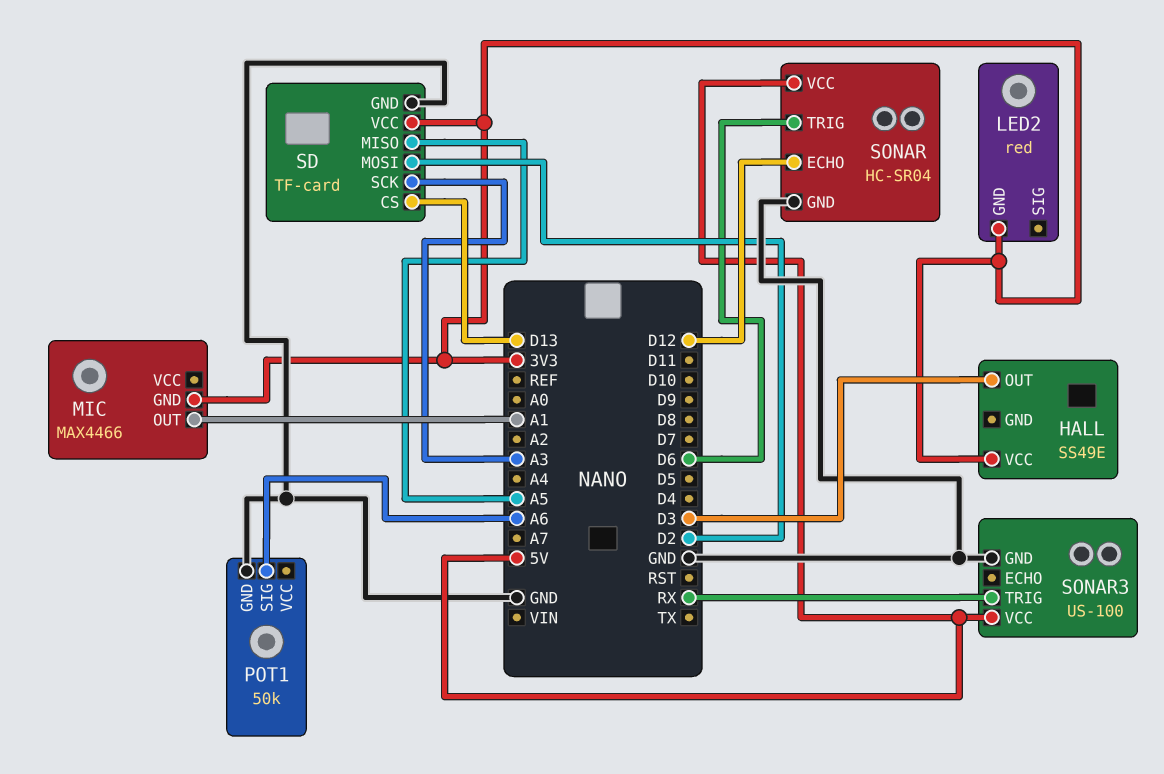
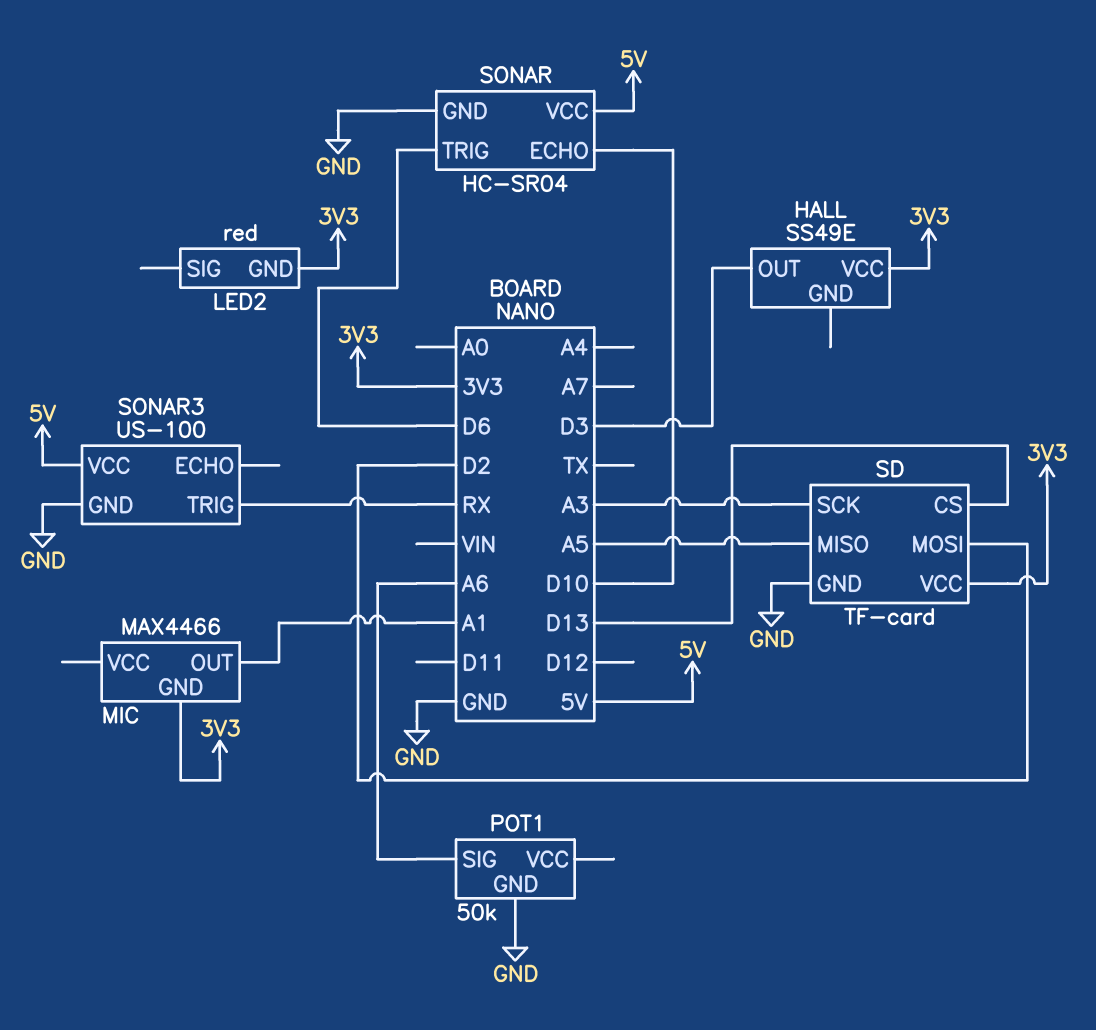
SONAR pin ECHO: D12 -> D10

